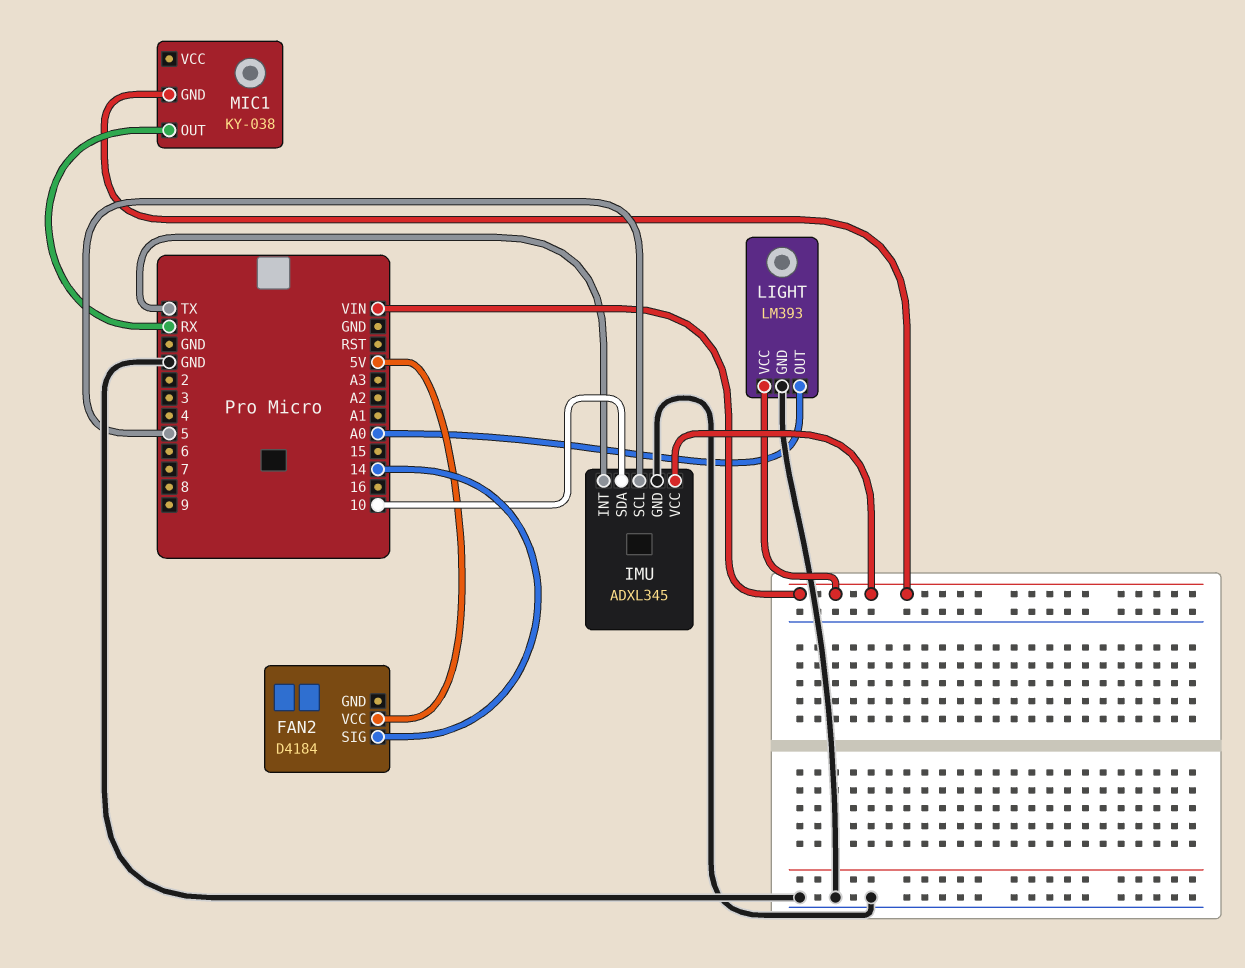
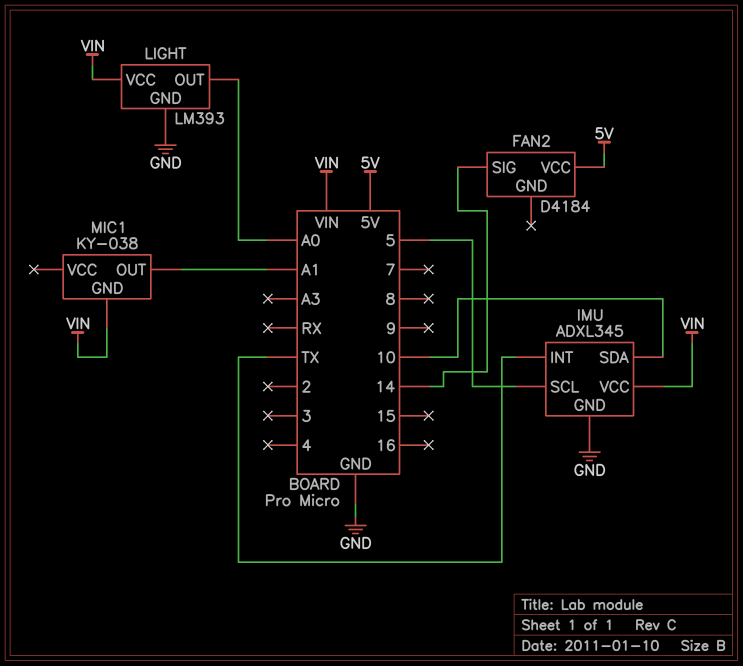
MIC1 pin OUT: RX -> A1

